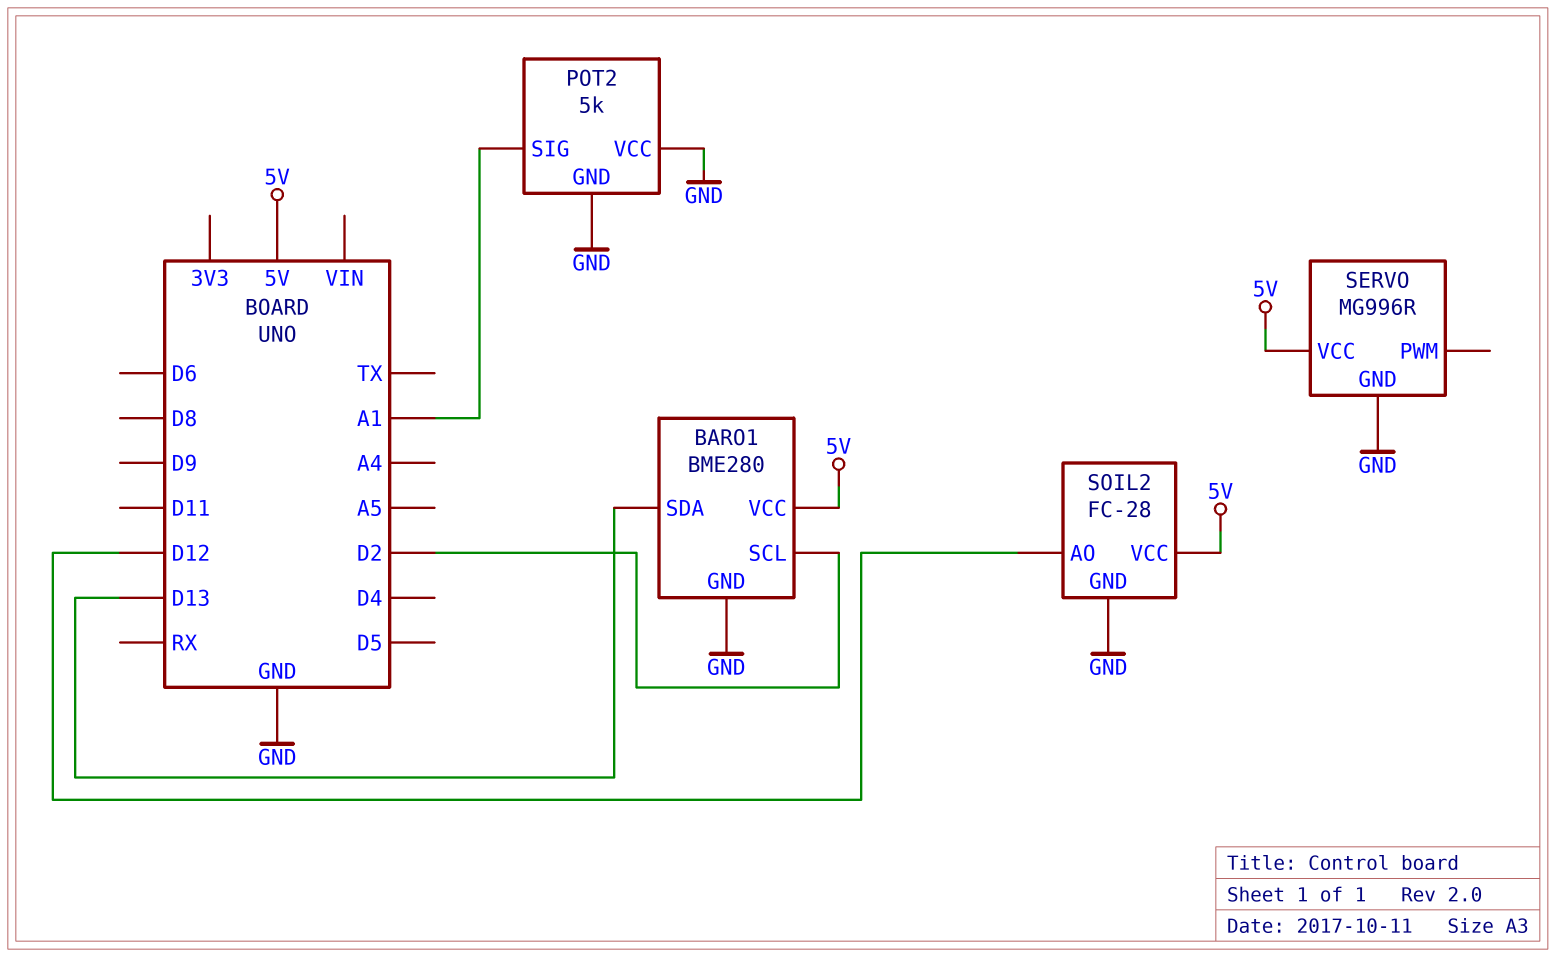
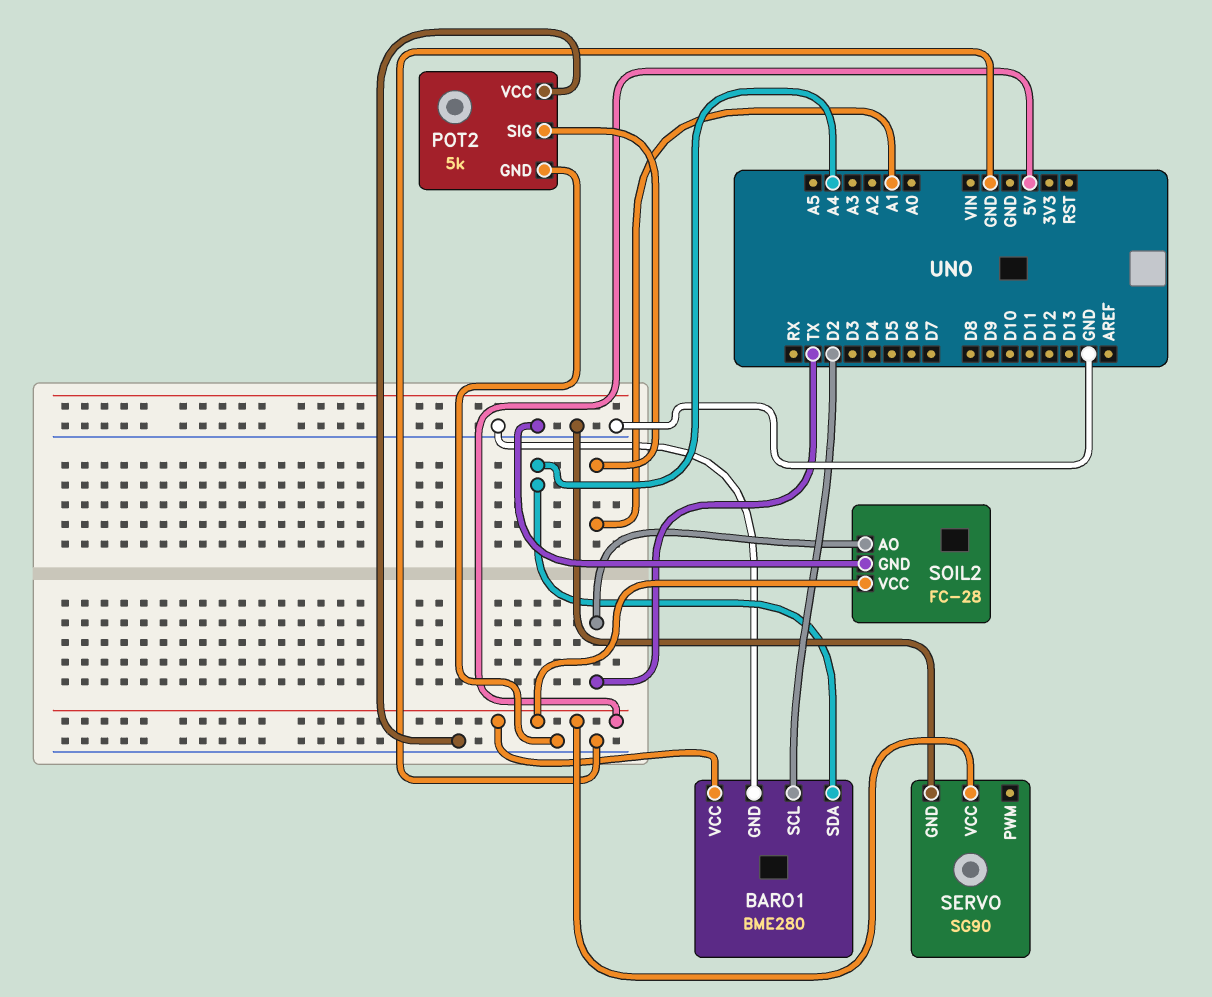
BARO1 pin SDA: D13 -> A4
SERVO: MG996R -> SG90
SOIL2 pin AO: D12 -> TX

